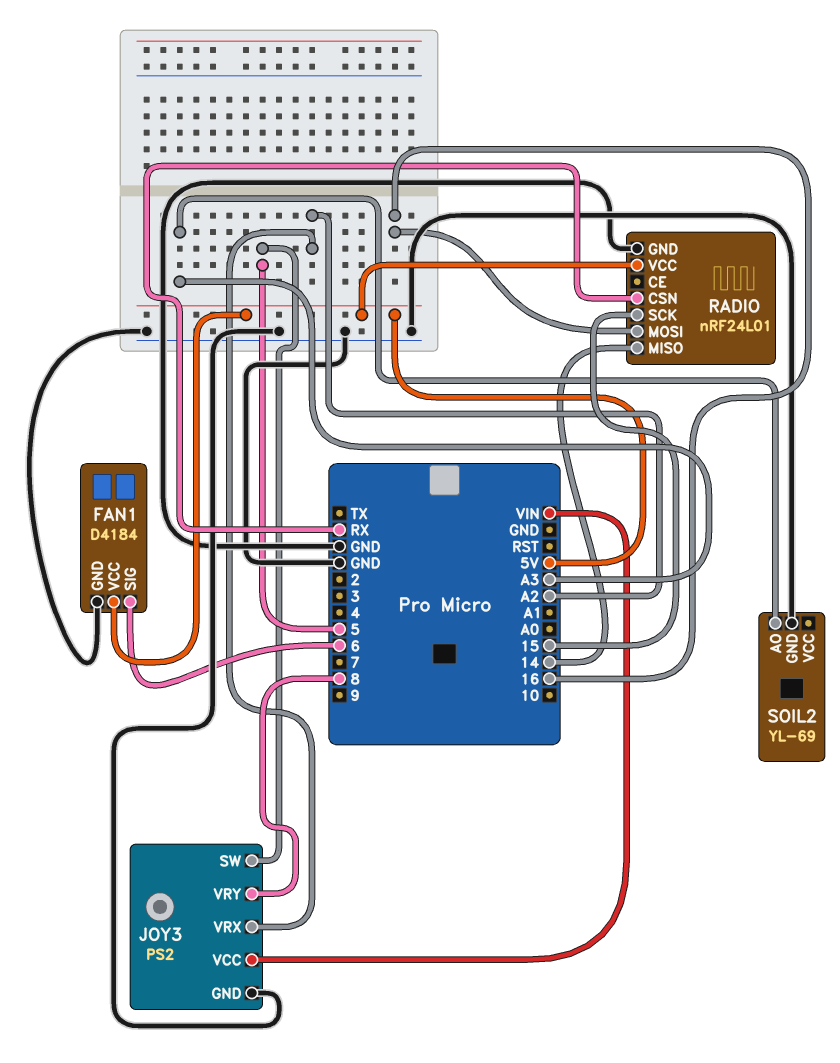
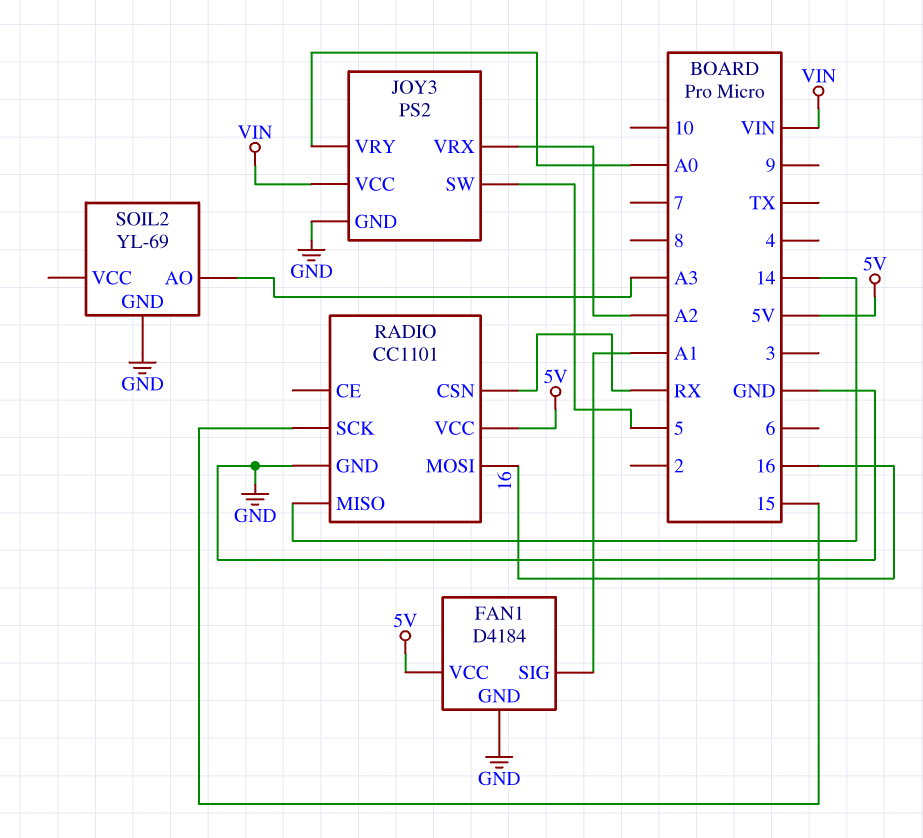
FAN1 pin SIG: 6 -> A1
JOY3 pin VRY: 8 -> A0
RADIO: nRF24L01 -> CC1101

